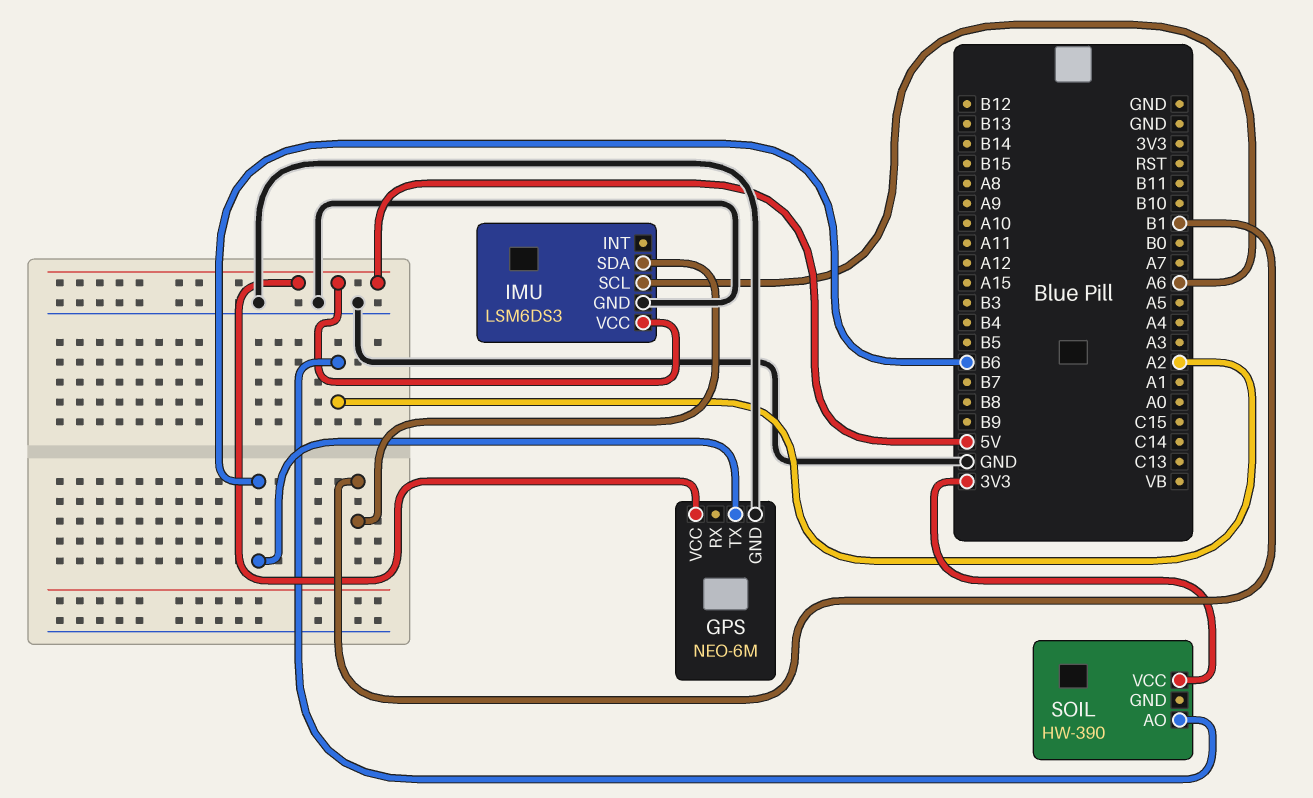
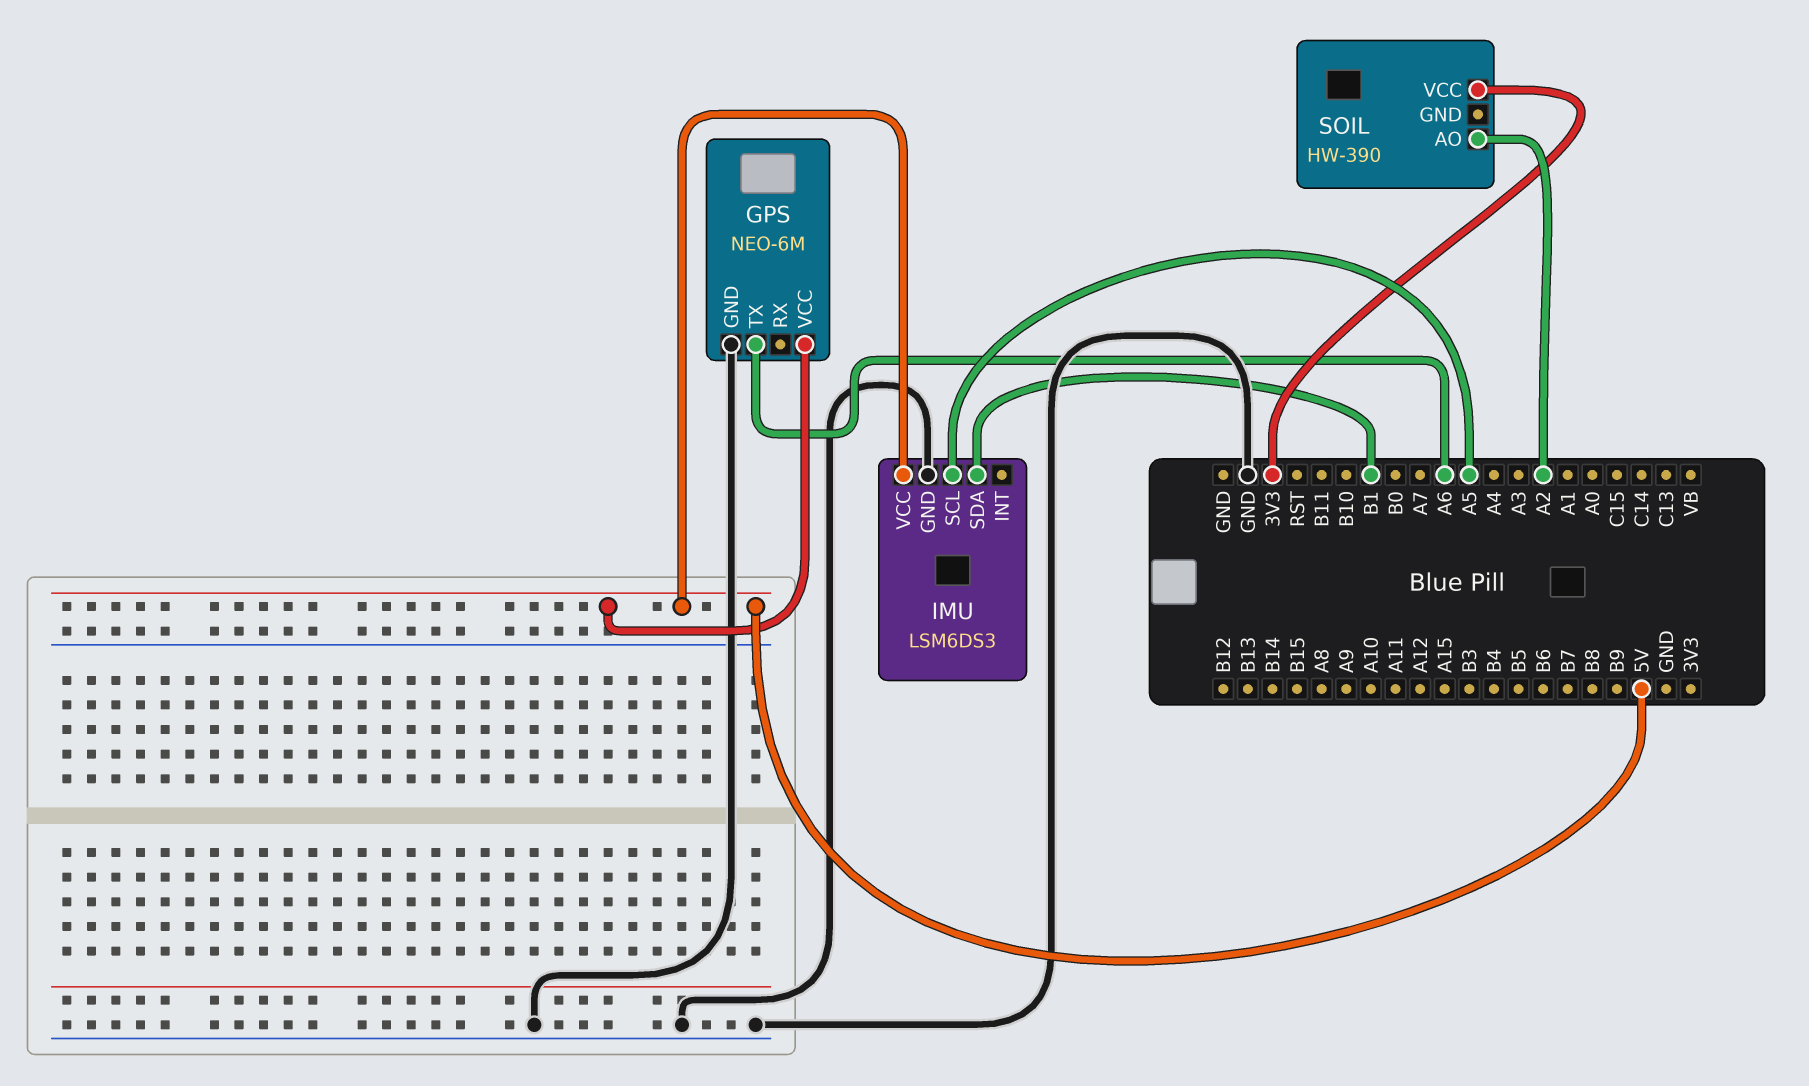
GPS pin TX: B6 -> A6
IMU pin SCL: A6 -> A5

